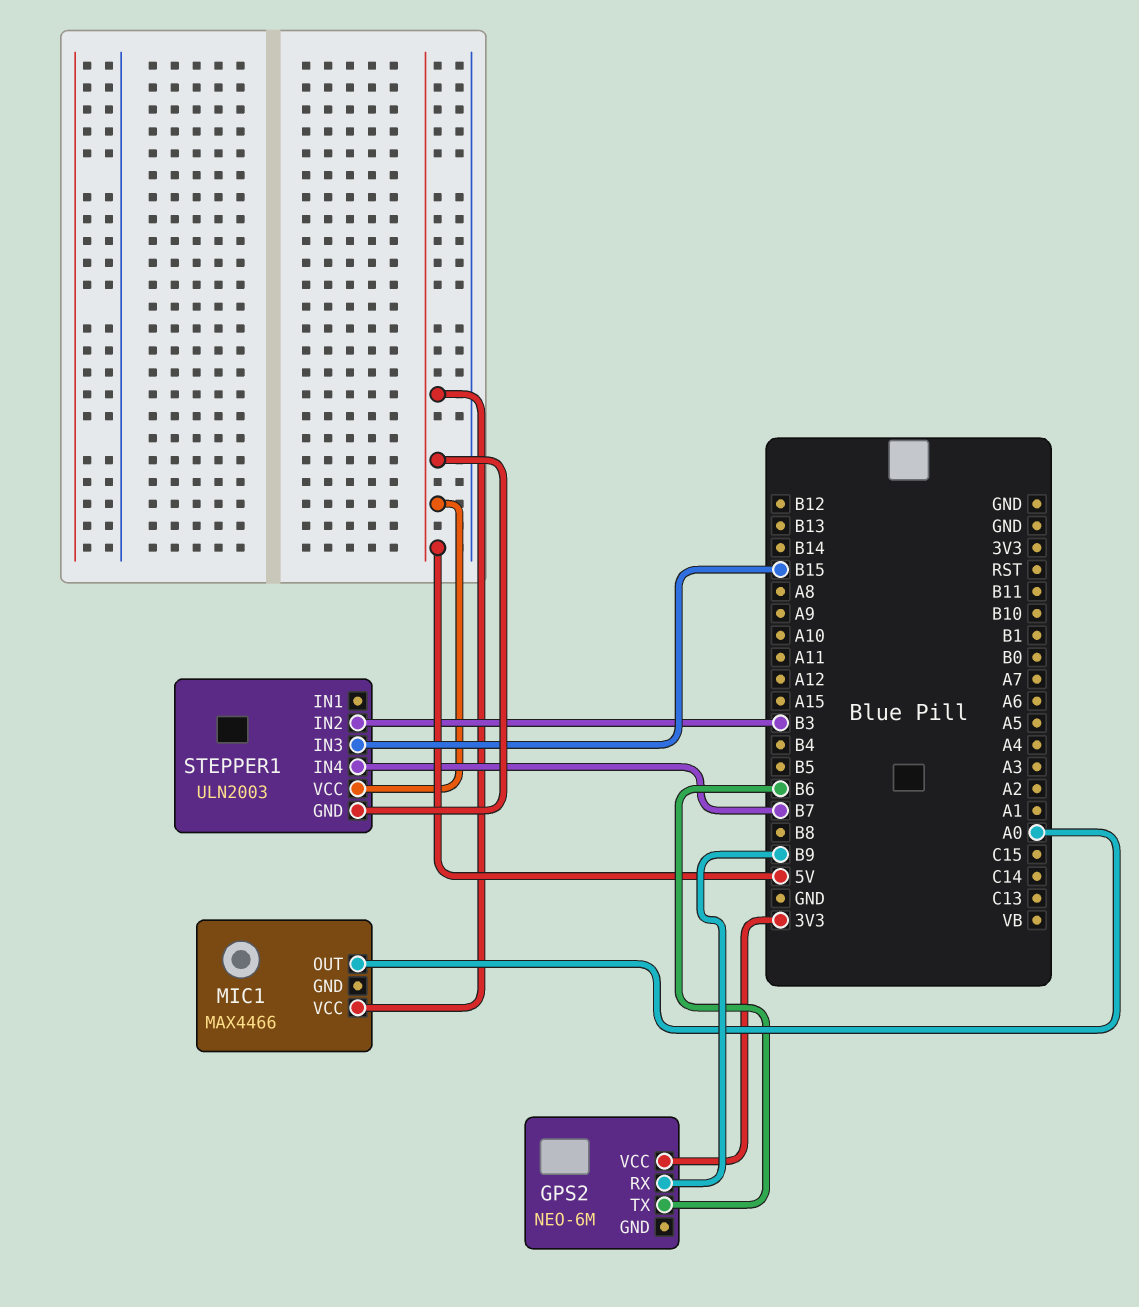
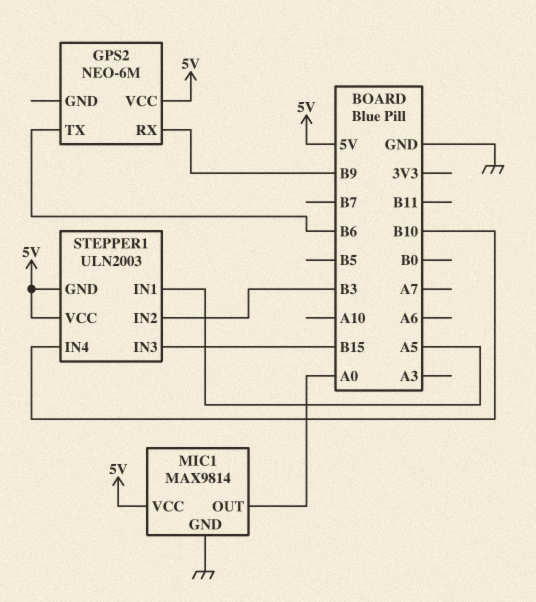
GPS2 pin VCC: 3V3 -> 5V
MIC1: MAX4466 -> MAX9814
MIC1 pin GND: none -> GND
STEPPER1 pin IN1: none -> A5
STEPPER1 pin IN4: B7 -> B10

